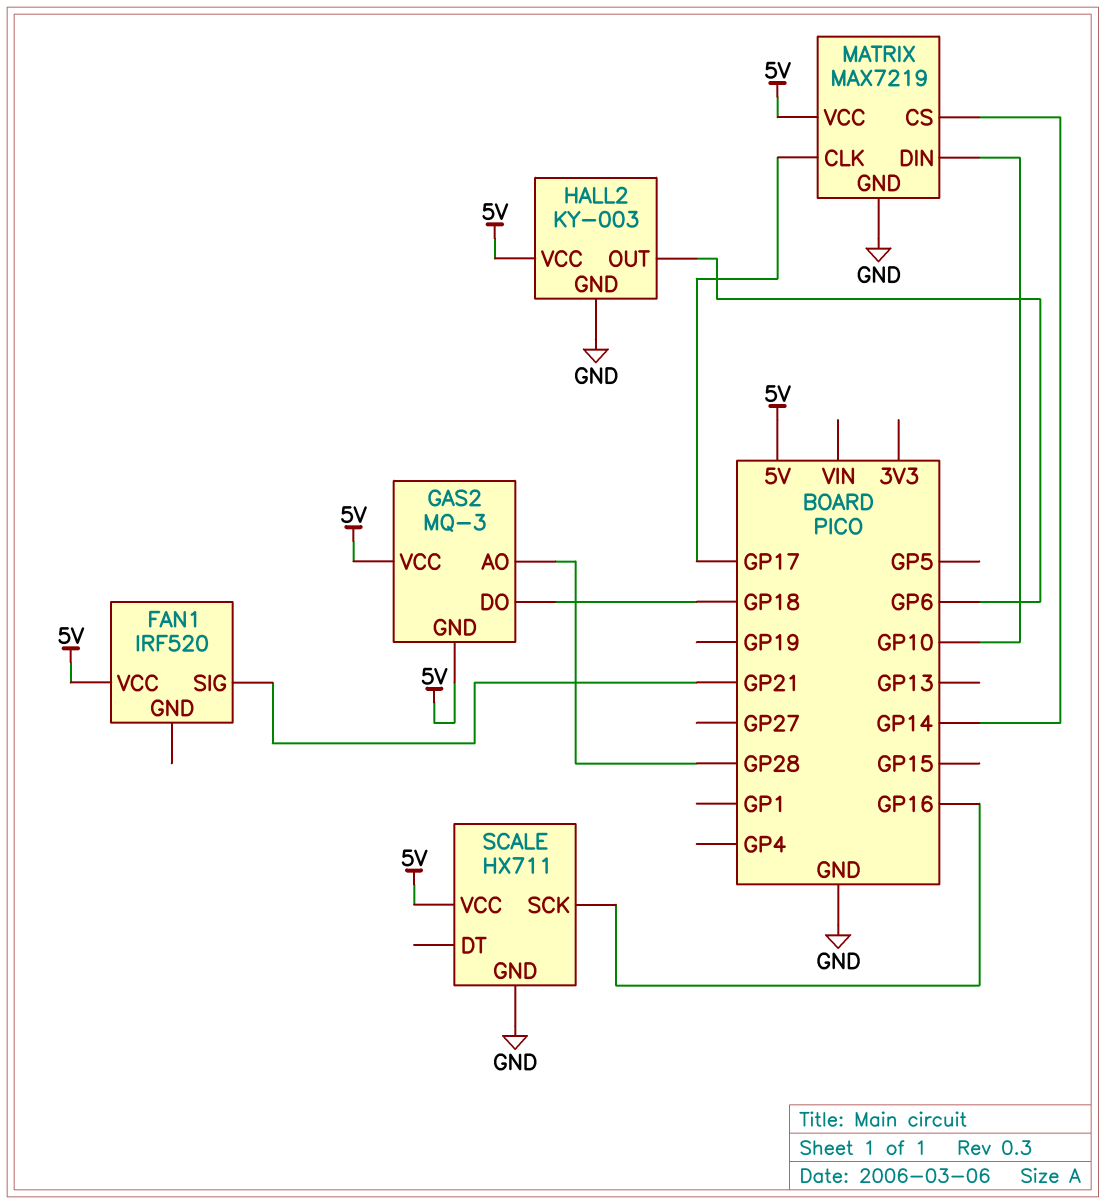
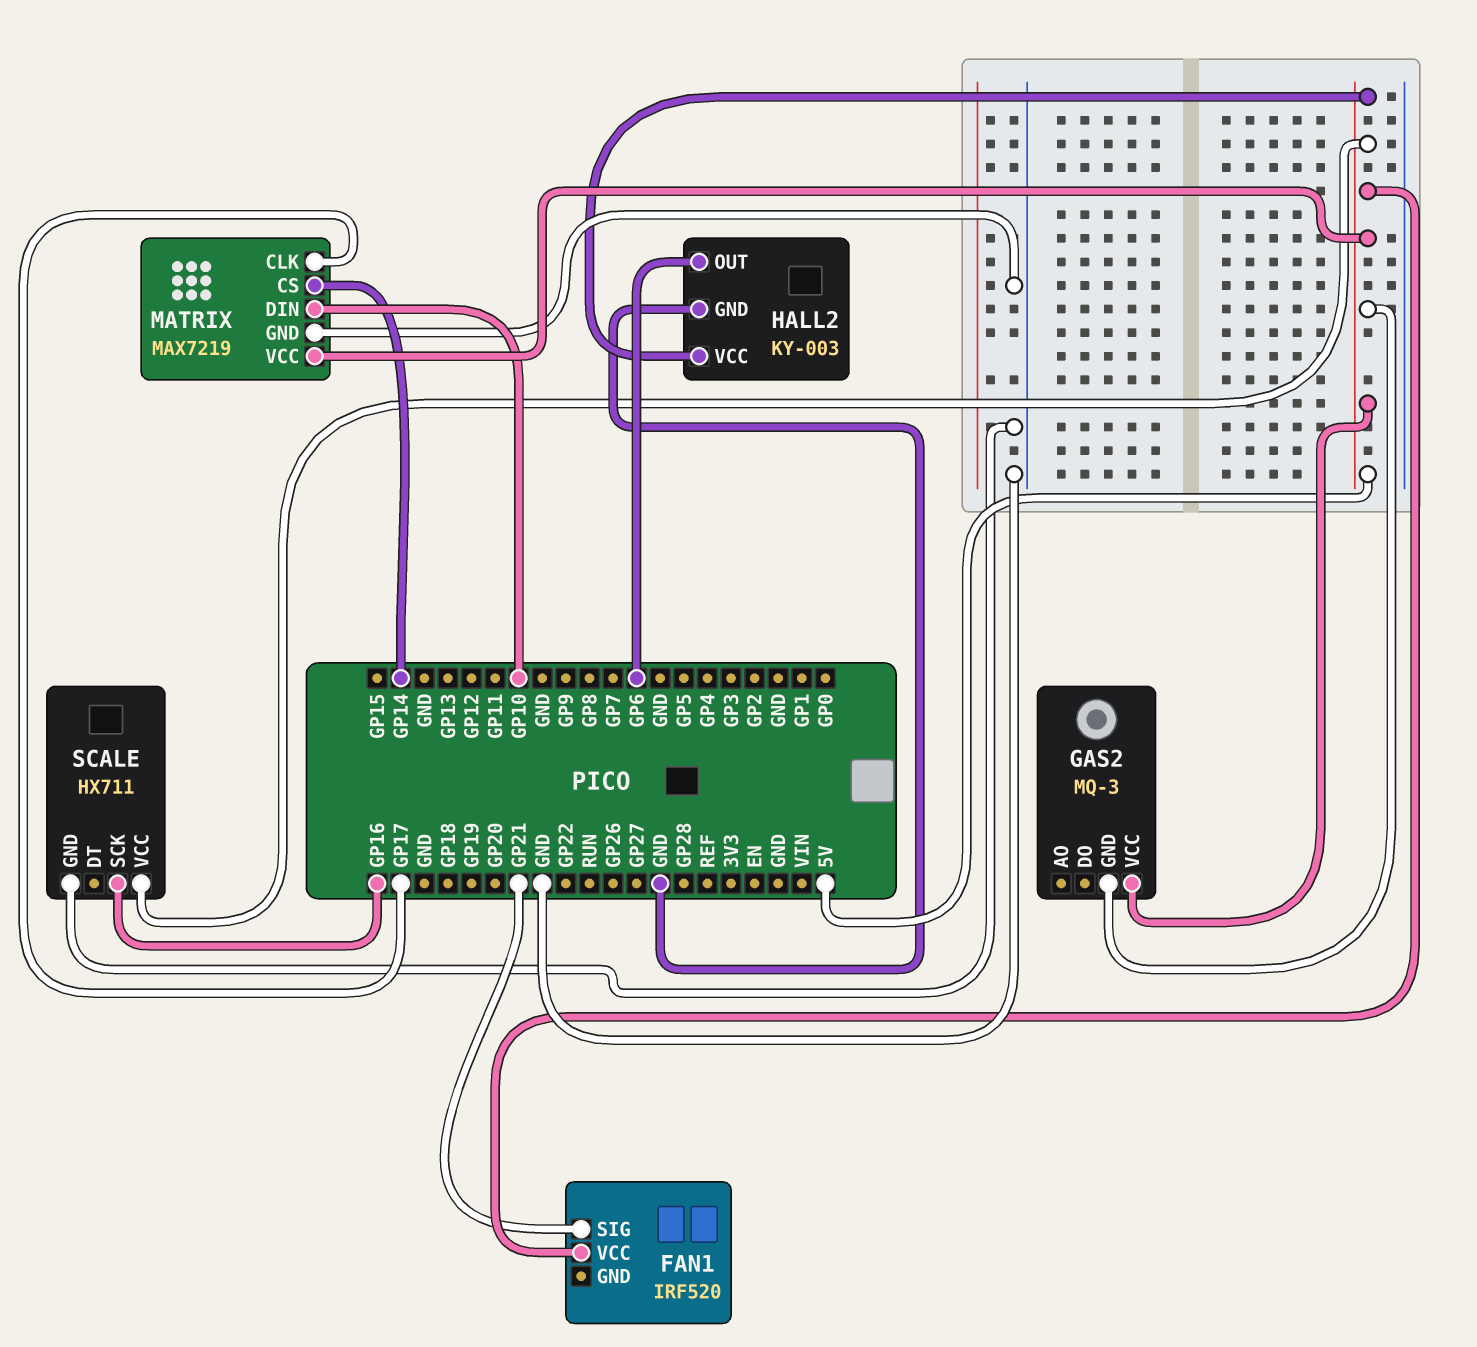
GAS2 pin AO: GP28 -> none
GAS2 pin DO: GP18 -> none

